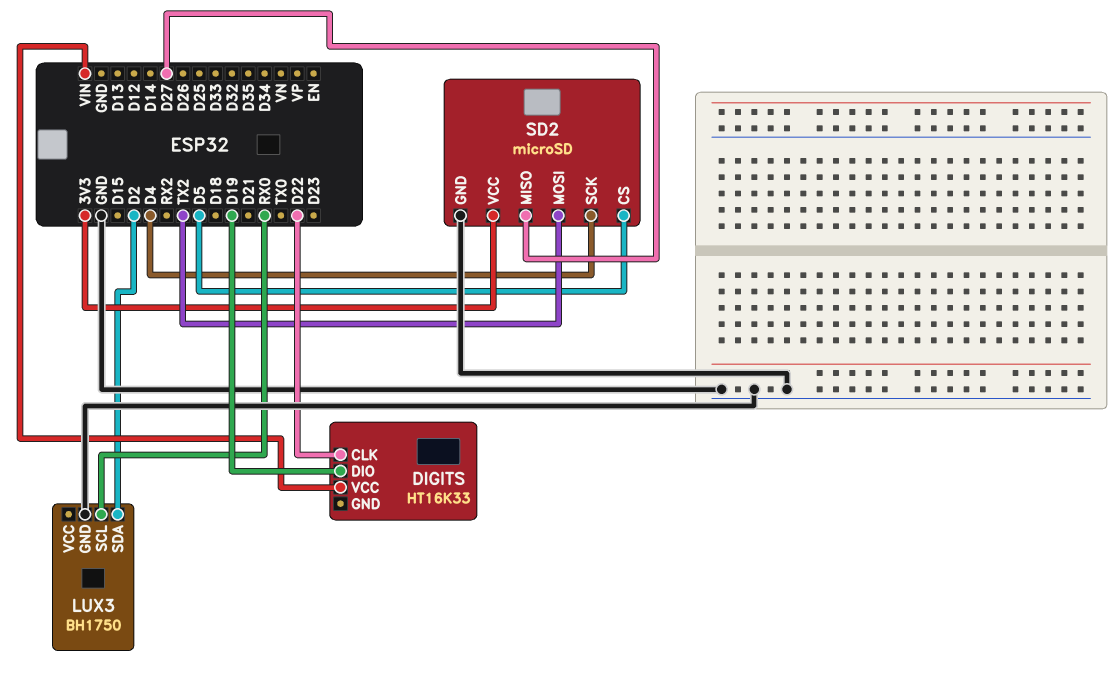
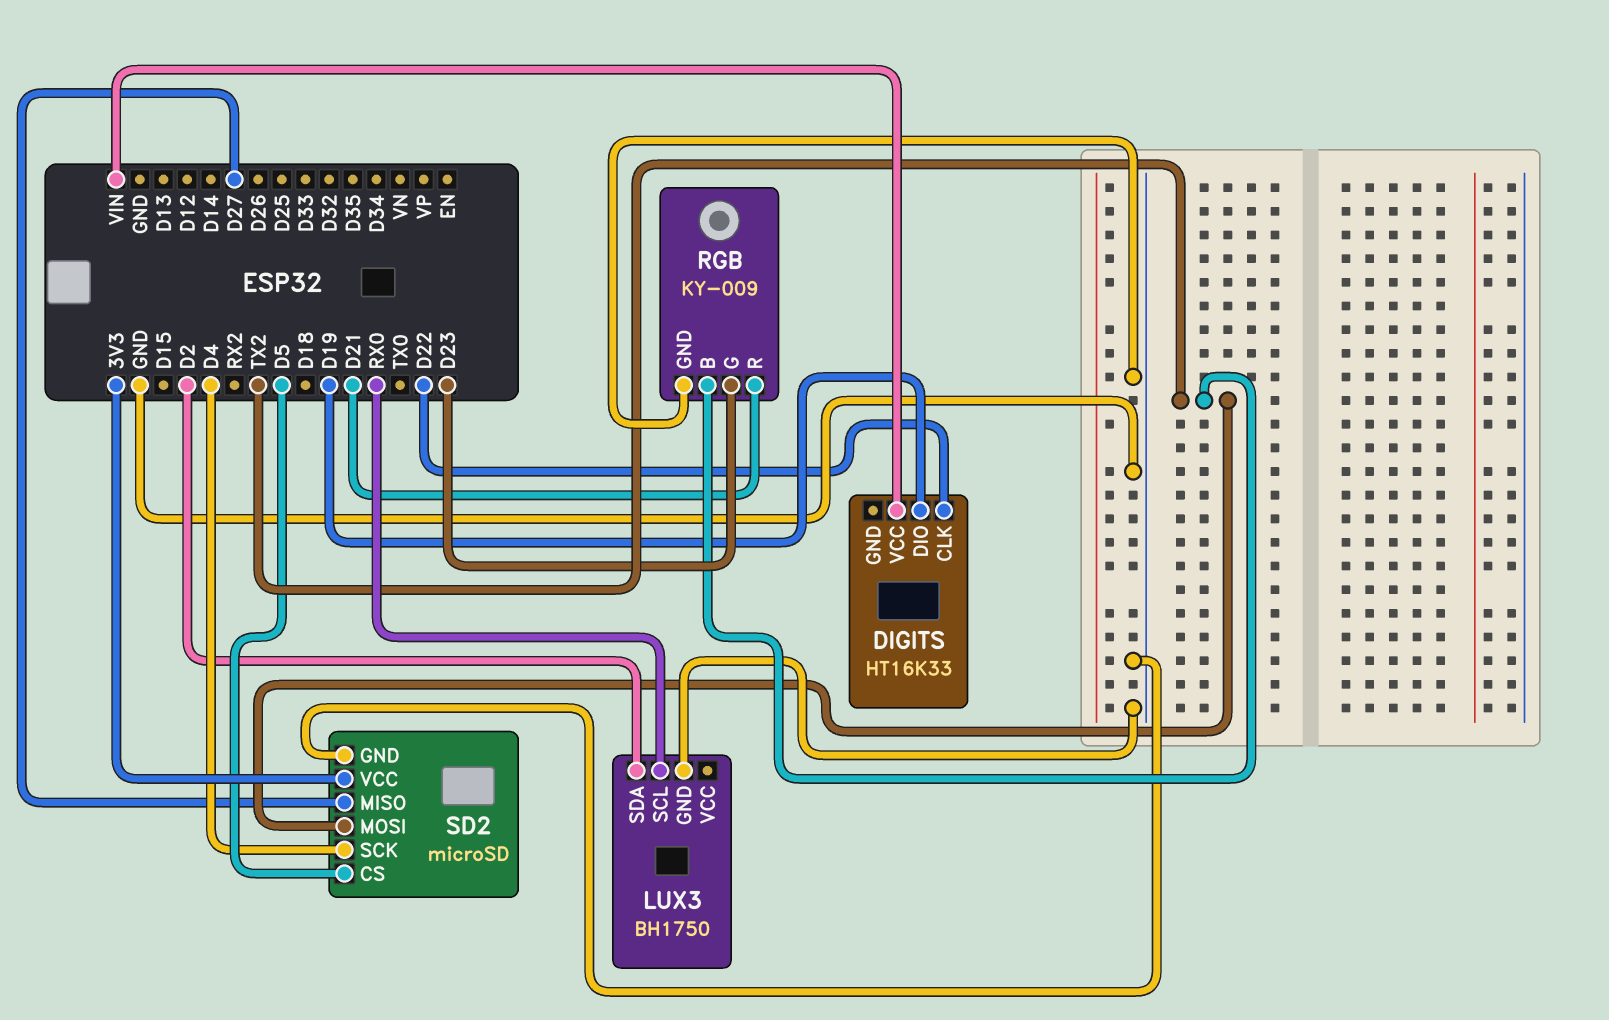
RGB: none -> KY-009
RGB pin B: none -> TX2
RGB pin G: none -> D23
RGB pin GND: none -> GND
RGB pin R: none -> D21

